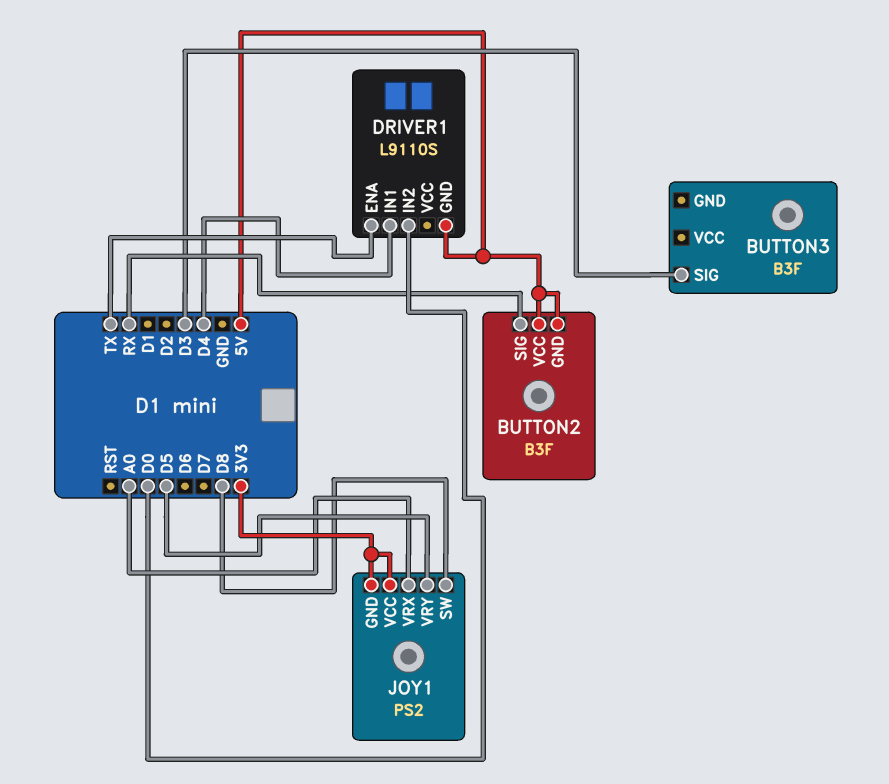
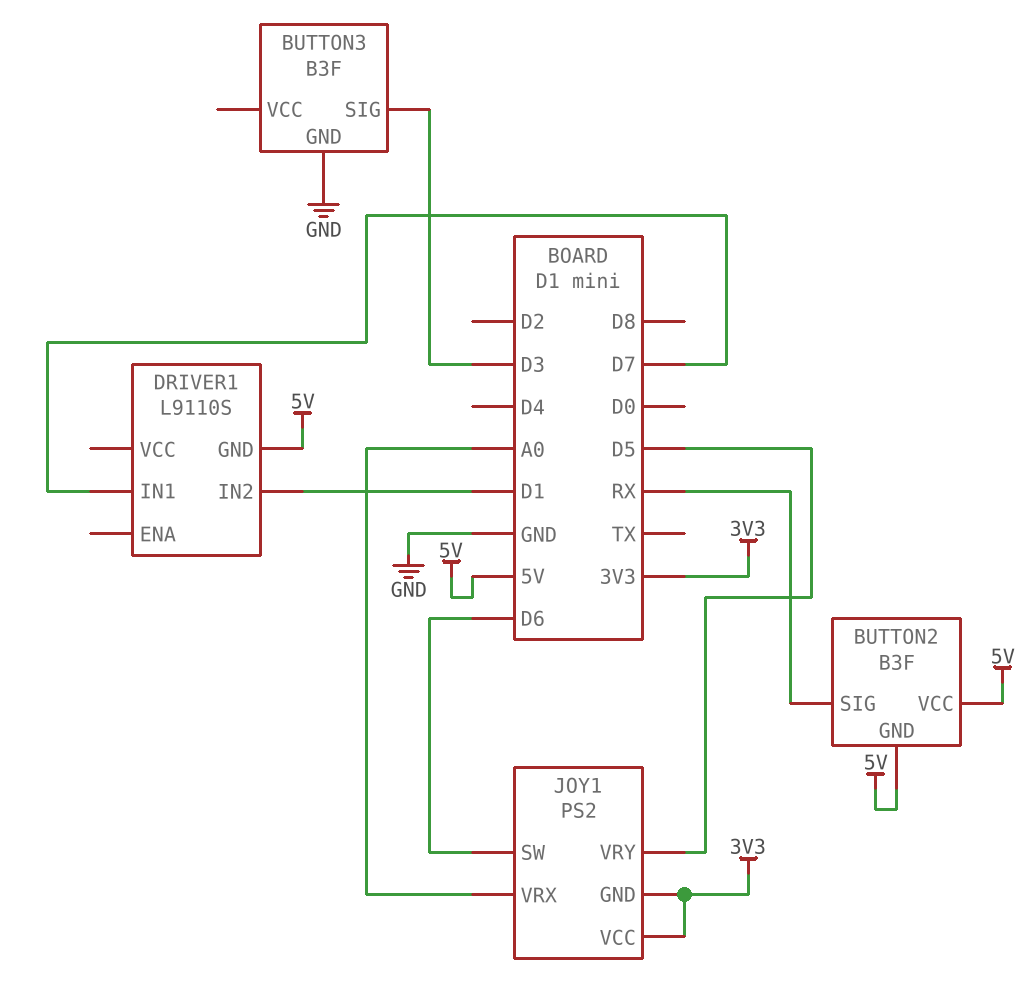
BUTTON3 pin GND: none -> GND
DRIVER1 pin ENA: TX -> none
DRIVER1 pin IN1: D4 -> D7
DRIVER1 pin IN2: D0 -> D1
JOY1 pin SW: D8 -> D6

